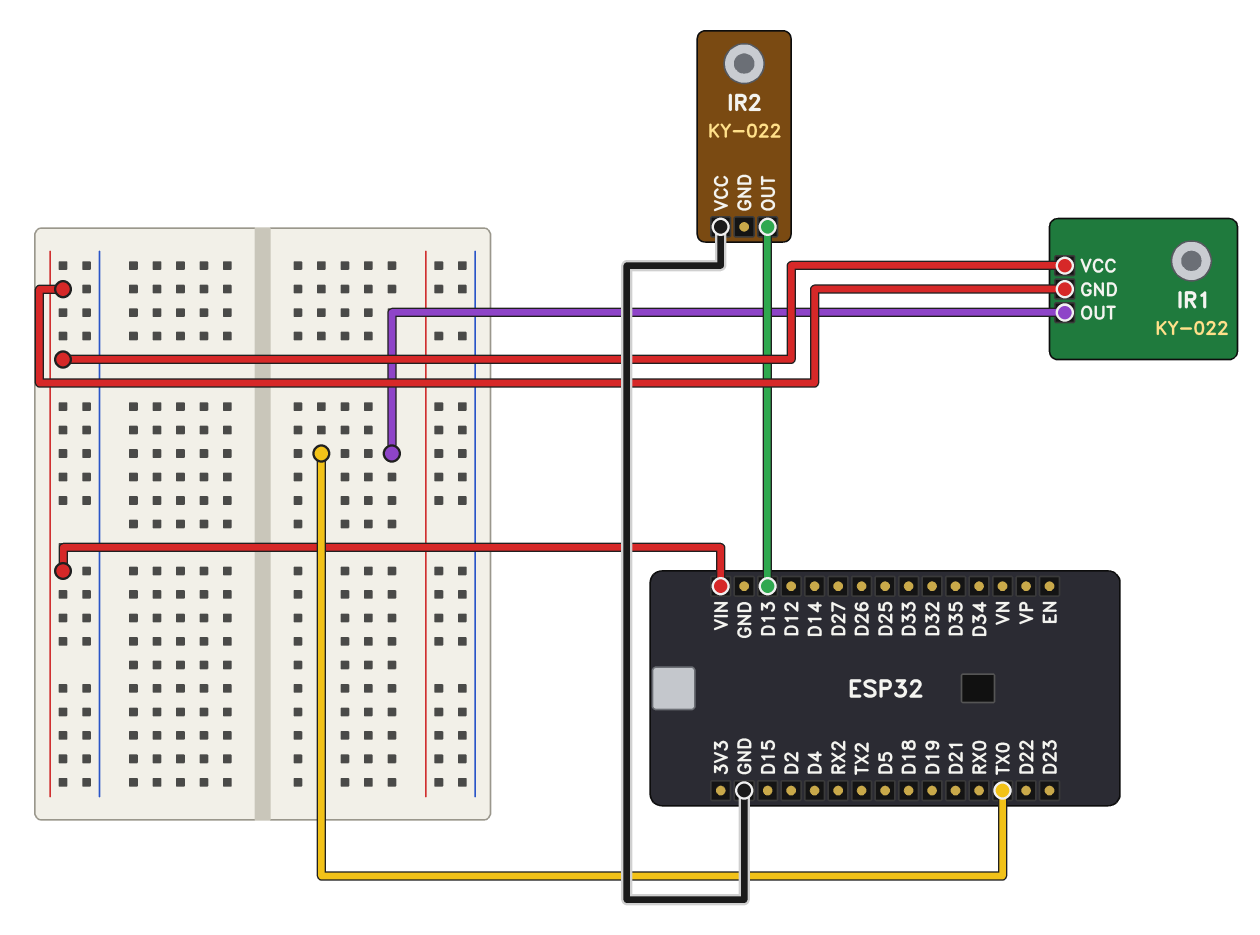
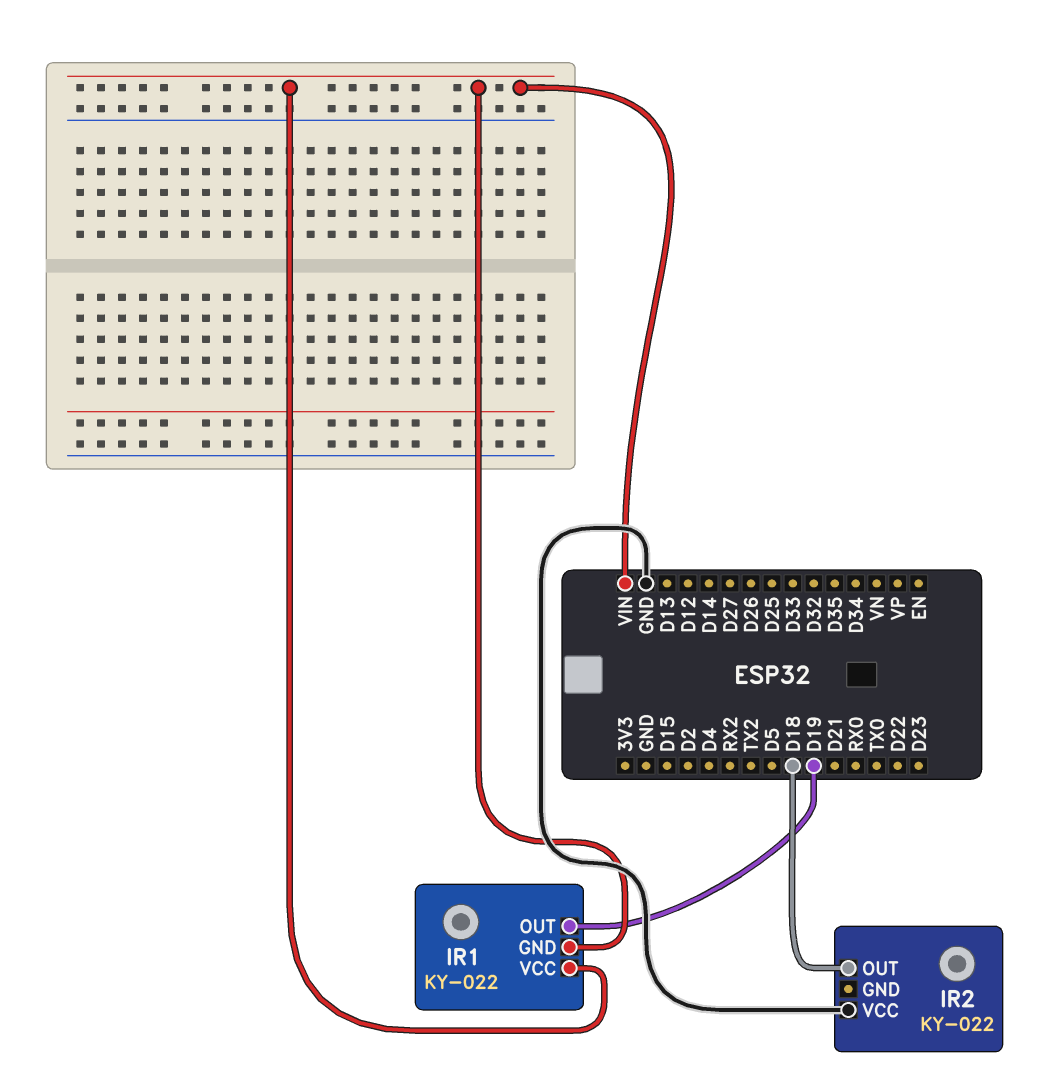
IR1 pin OUT: TX0 -> D19
IR2 pin OUT: D13 -> D18

